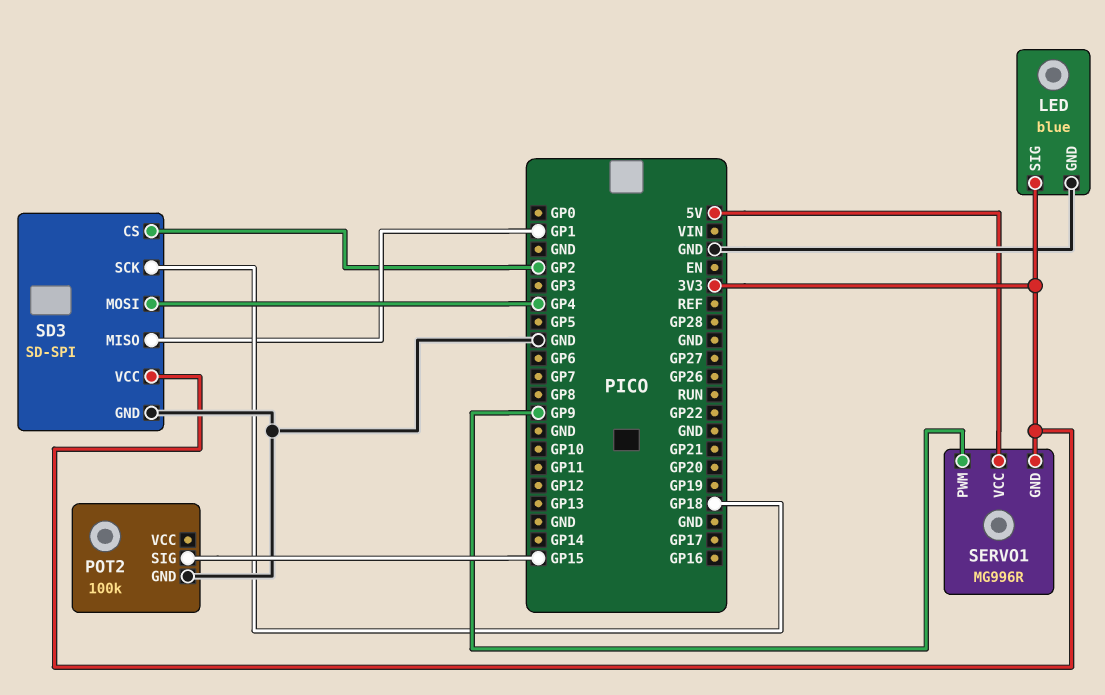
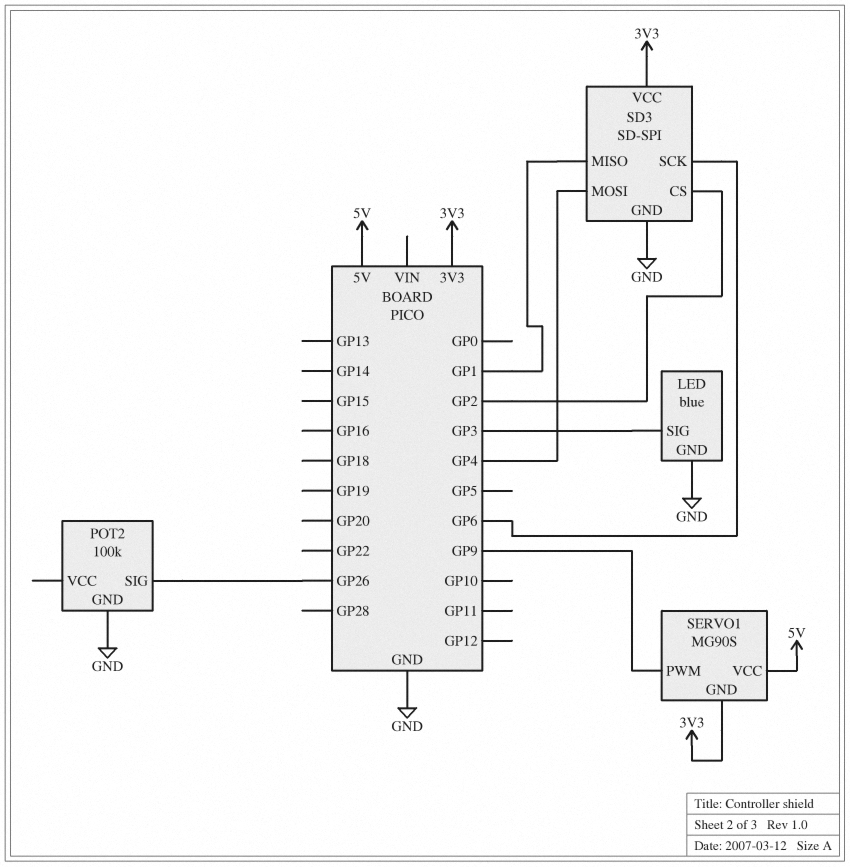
LED pin SIG: 3V3 -> GP3
POT2 pin SIG: GP15 -> GP26
SD3 pin SCK: GP18 -> GP6
SERVO1: MG996R -> MG90S

